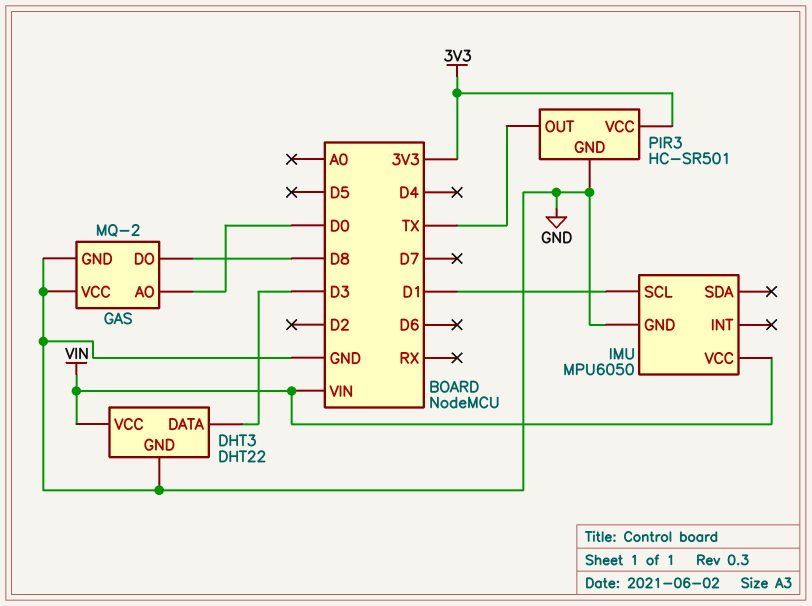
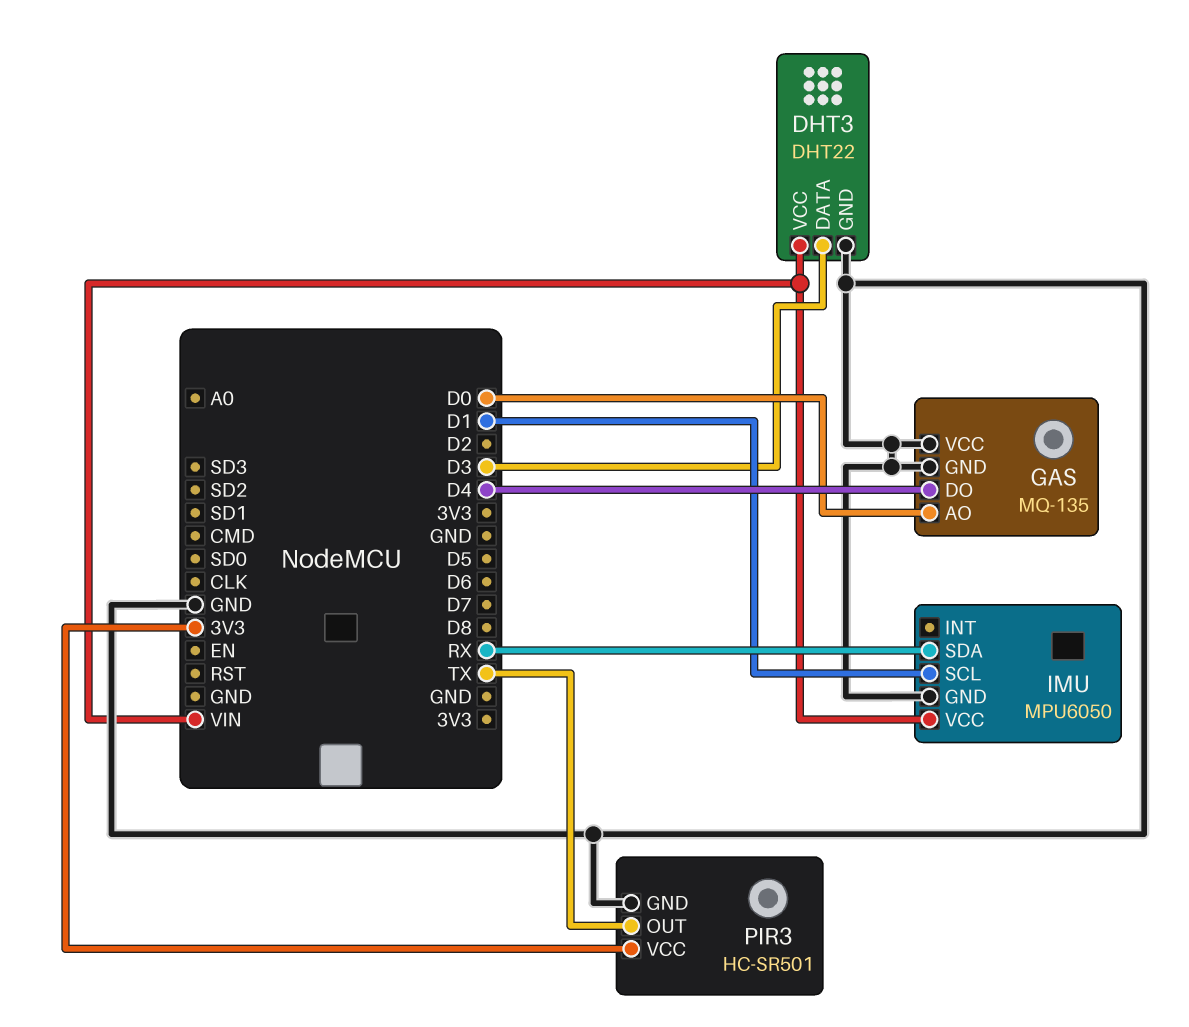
GAS: MQ-2 -> MQ-135
GAS pin DO: D8 -> D4
IMU pin SDA: none -> RX

